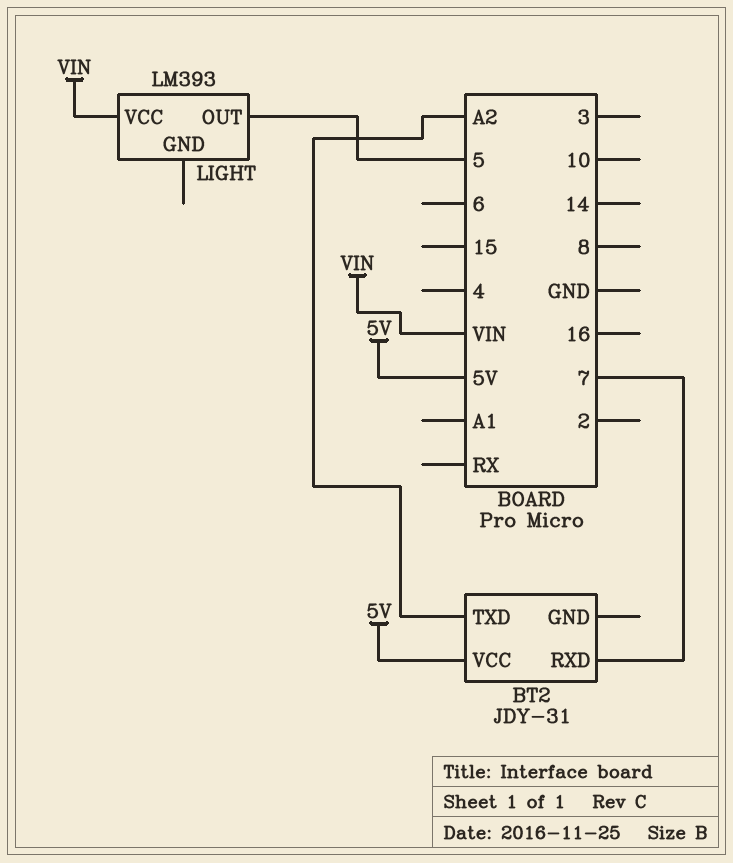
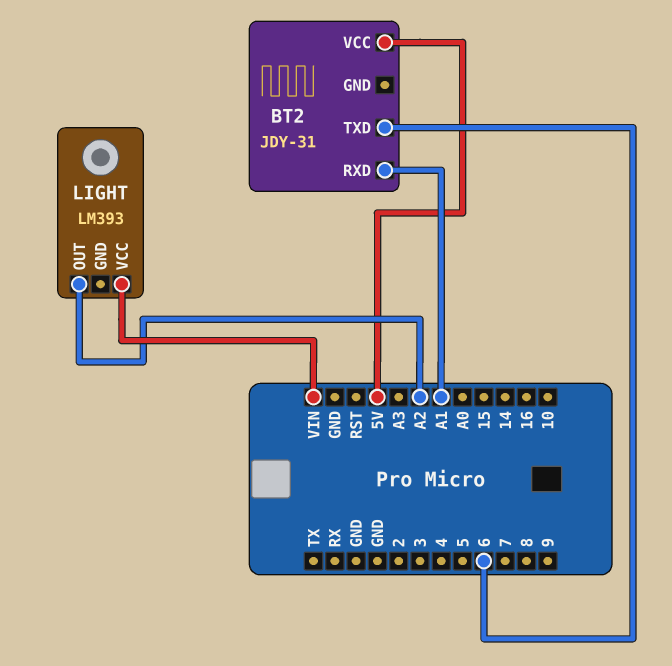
BT2 pin RXD: 7 -> A1
BT2 pin TXD: A2 -> 6
LIGHT pin OUT: 5 -> A2

